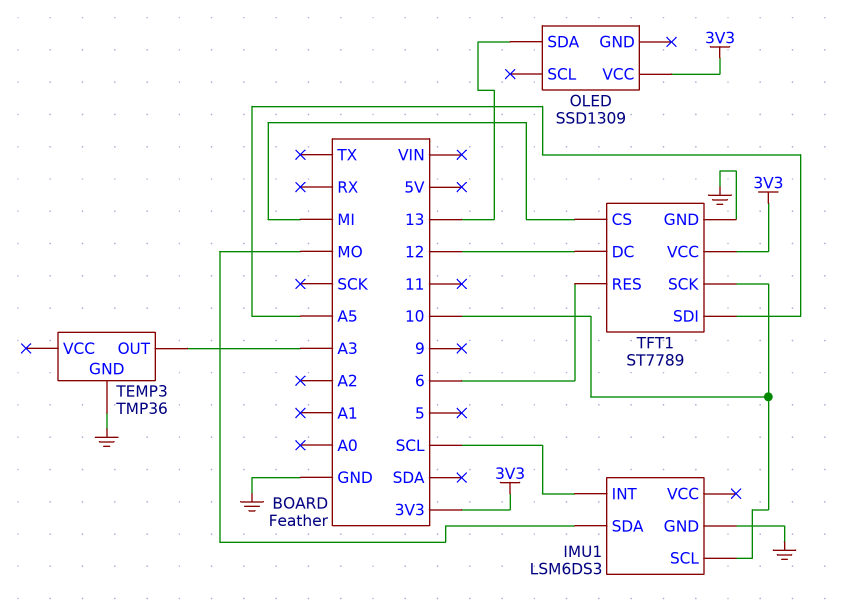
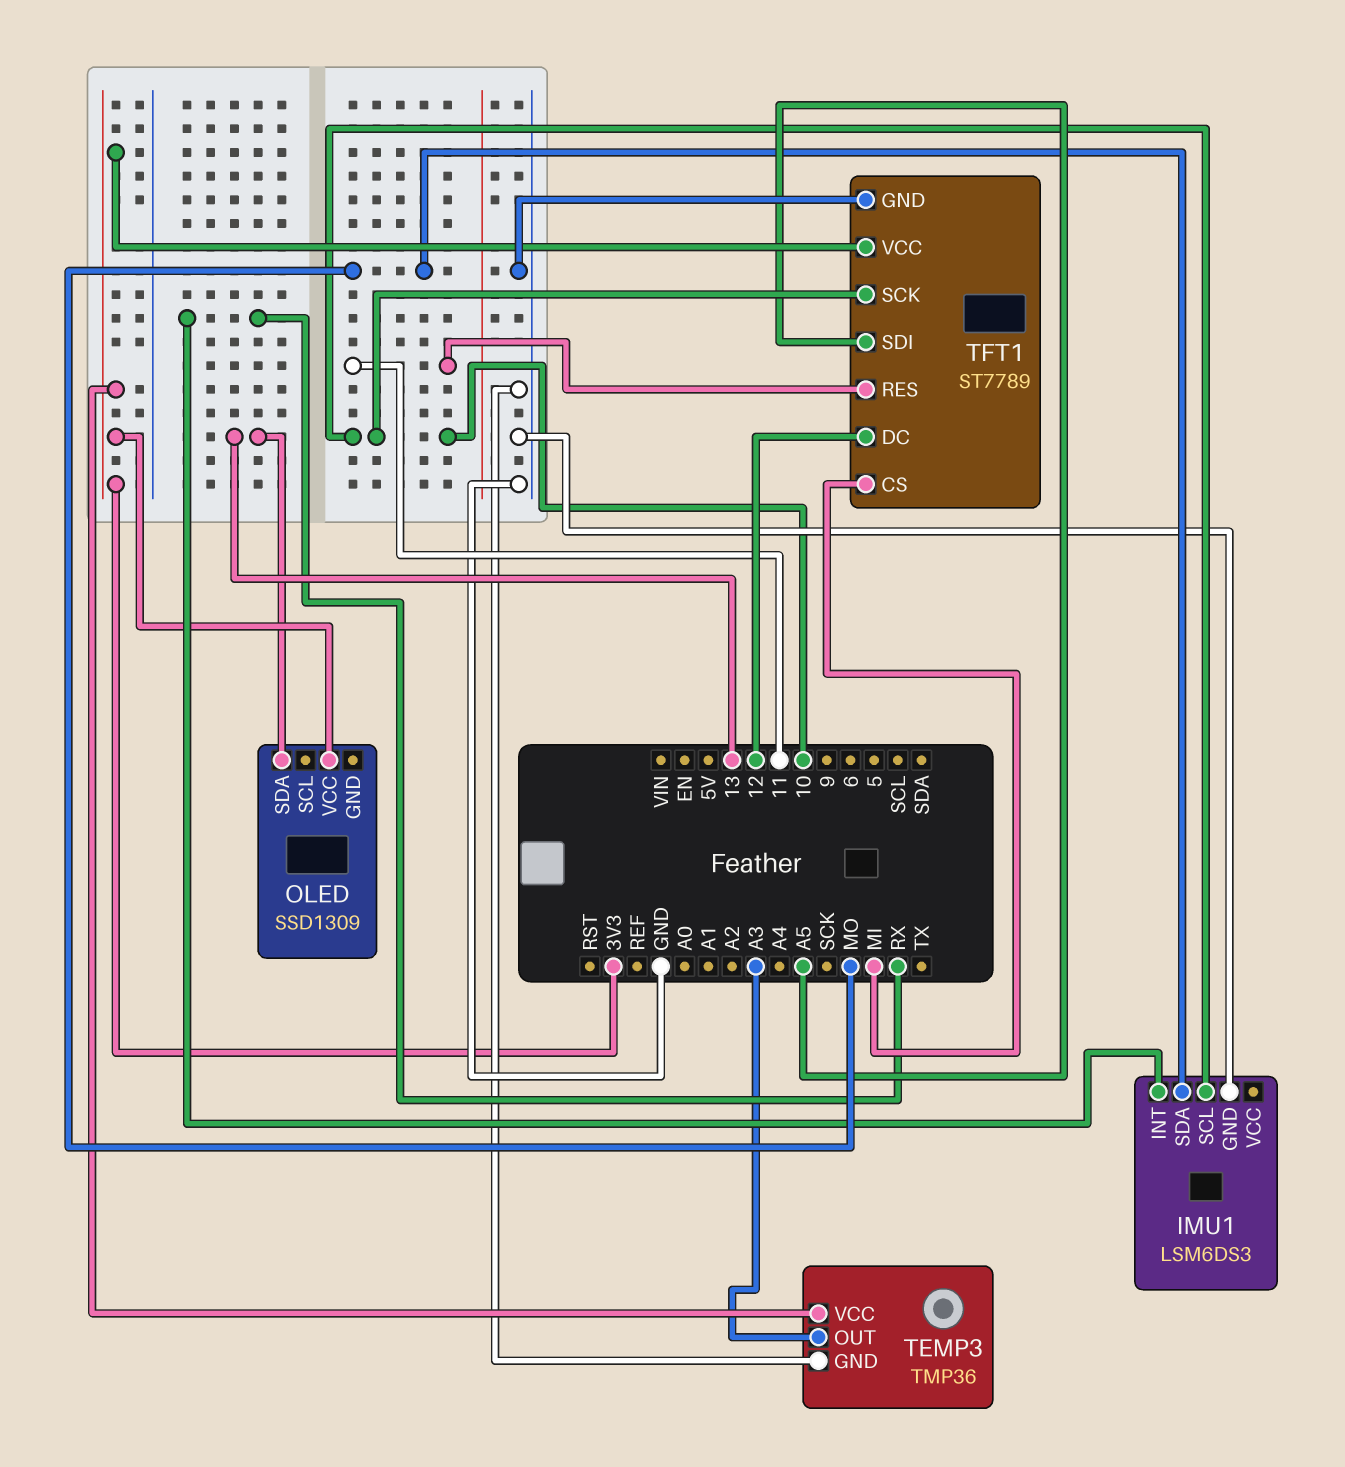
IMU1 pin INT: SCL -> RX
TEMP3 pin VCC: none -> 3V3
TFT1 pin RES: 6 -> 11

